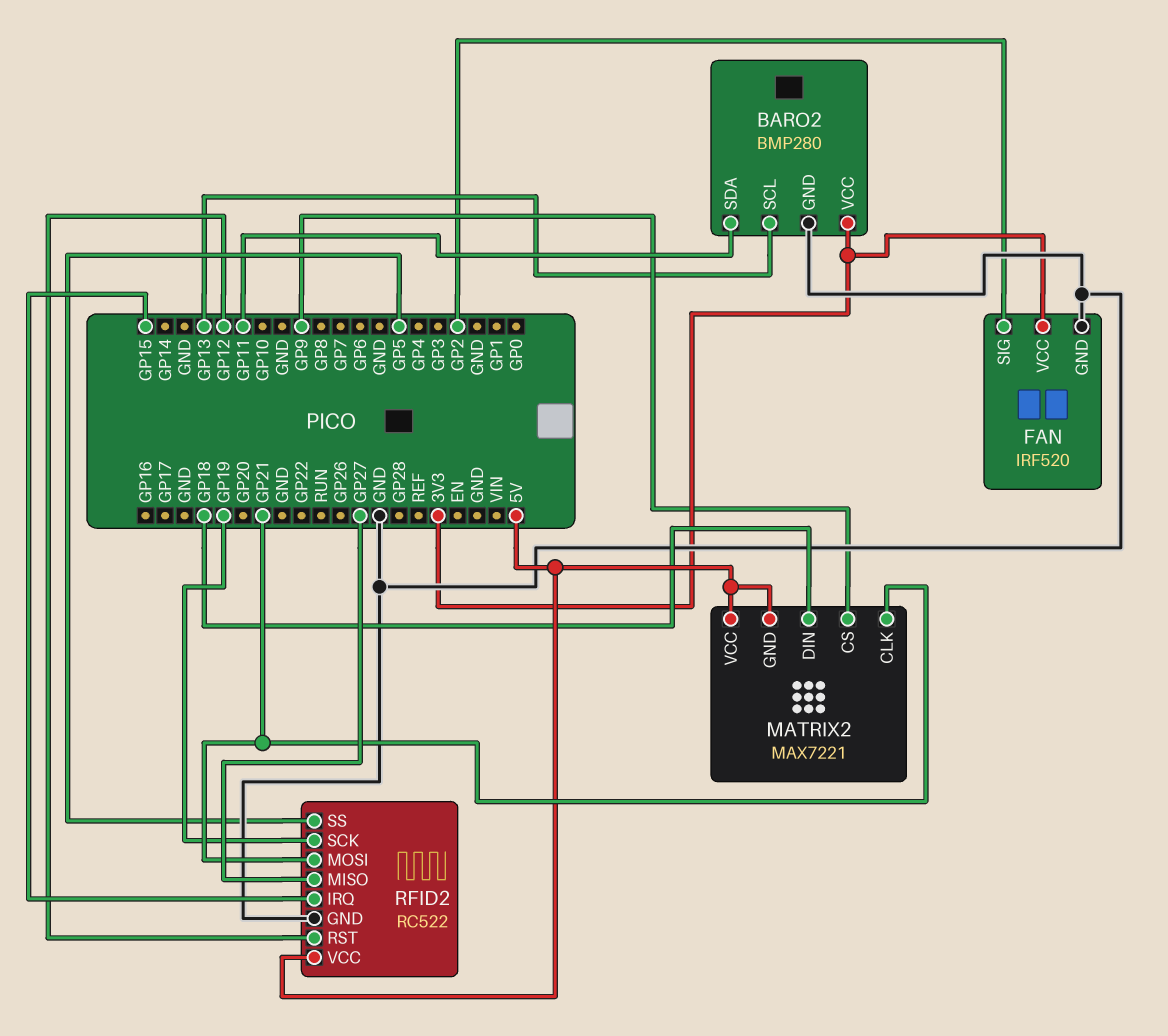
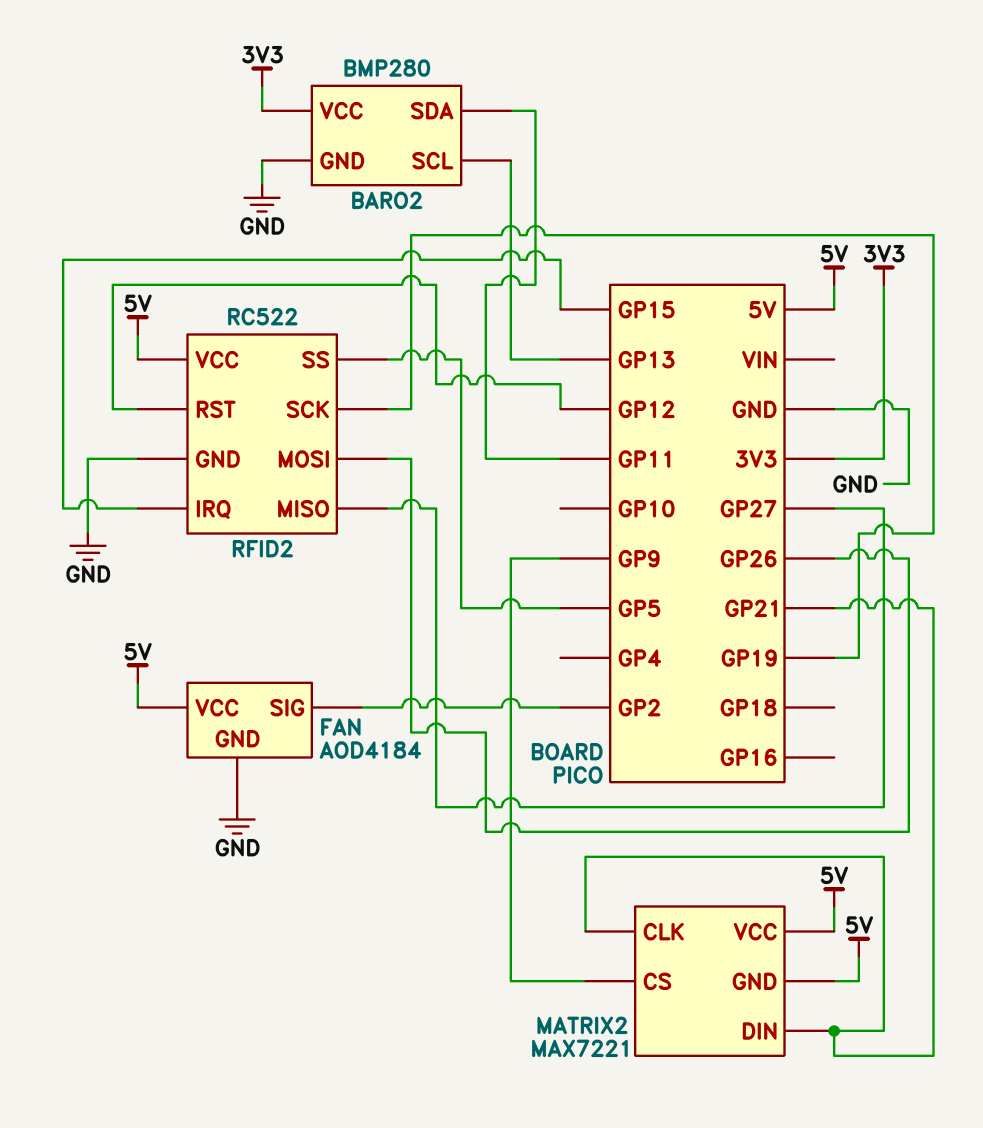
FAN: IRF520 -> AOD4184
FAN pin VCC: 3V3 -> 5V
MATRIX2 pin DIN: GP18 -> GP21
RFID2 pin MOSI: GP21 -> GP26

